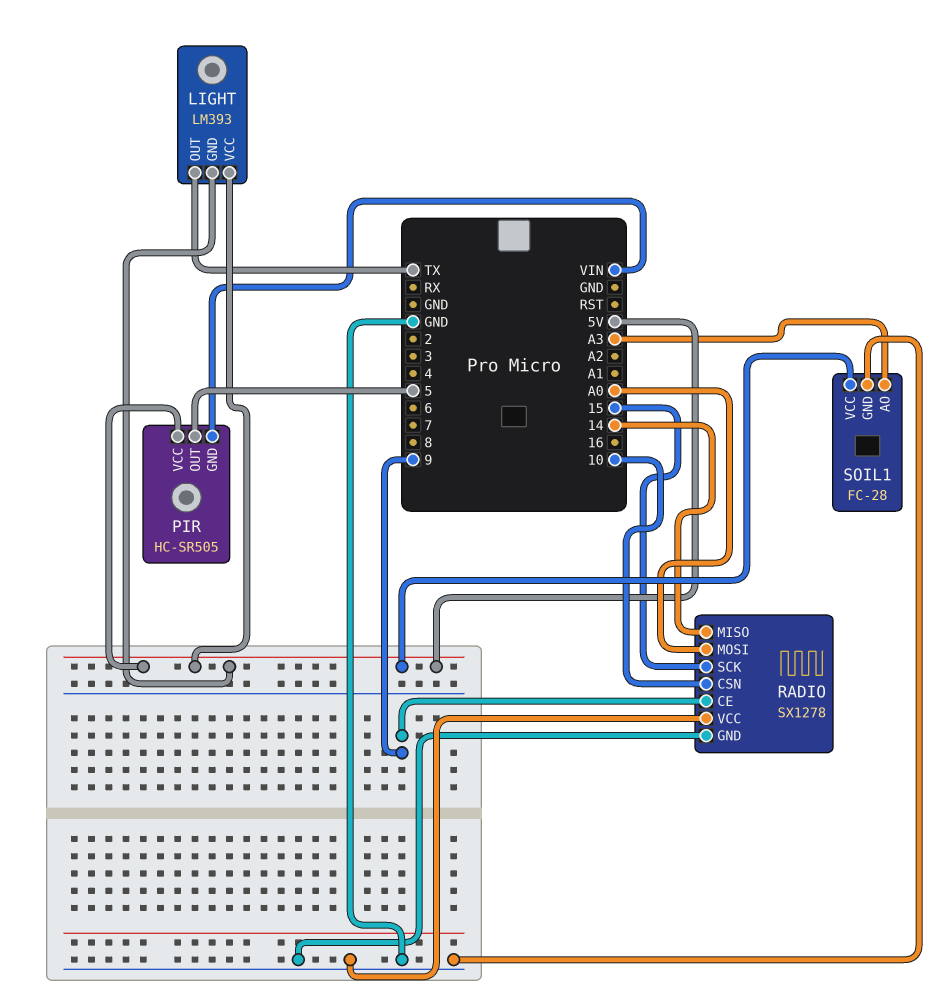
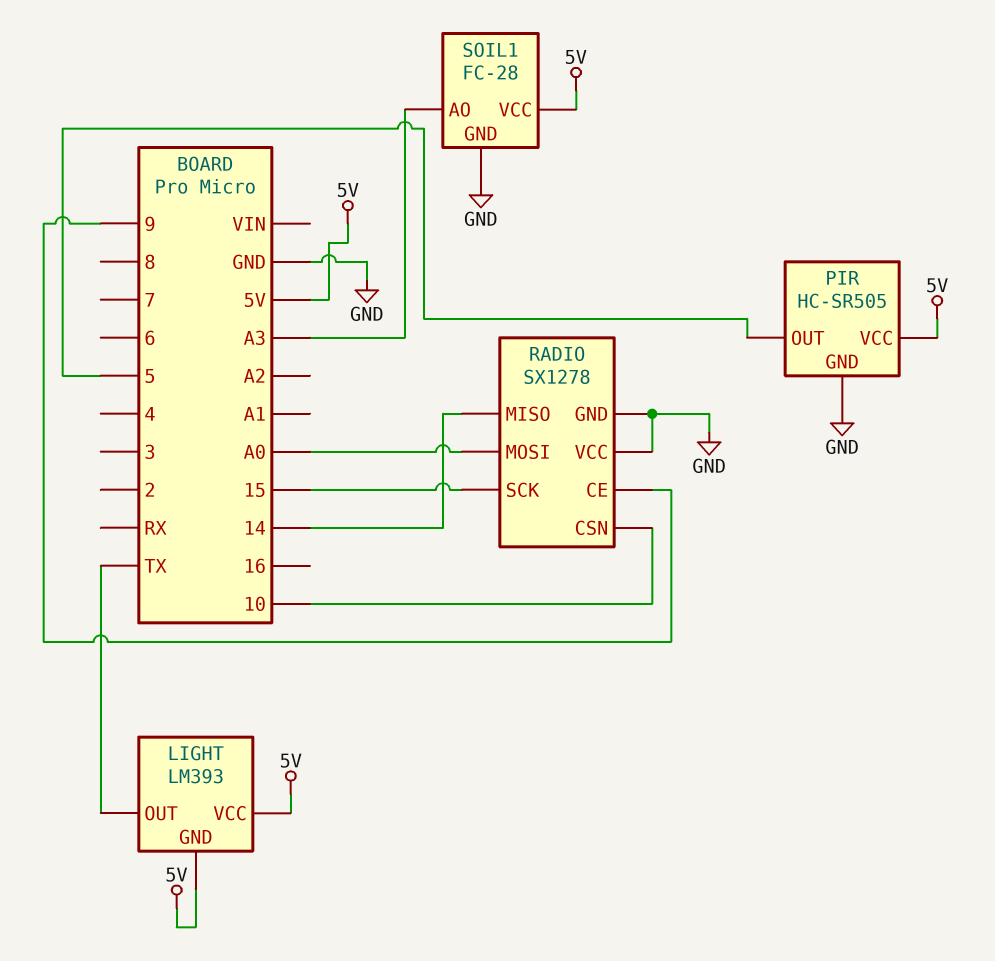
PIR pin GND: VIN -> GND

